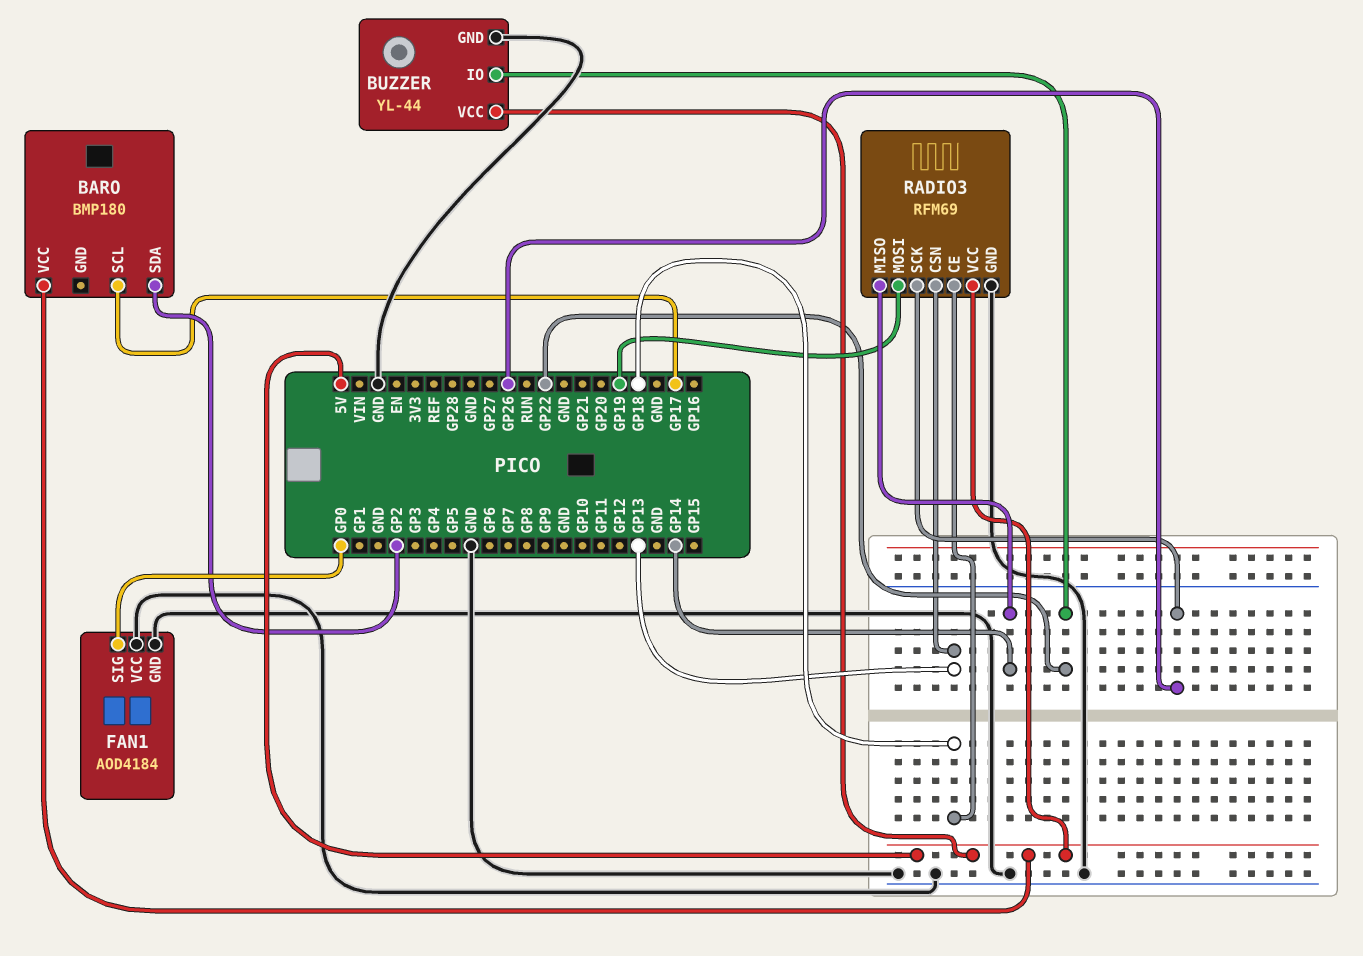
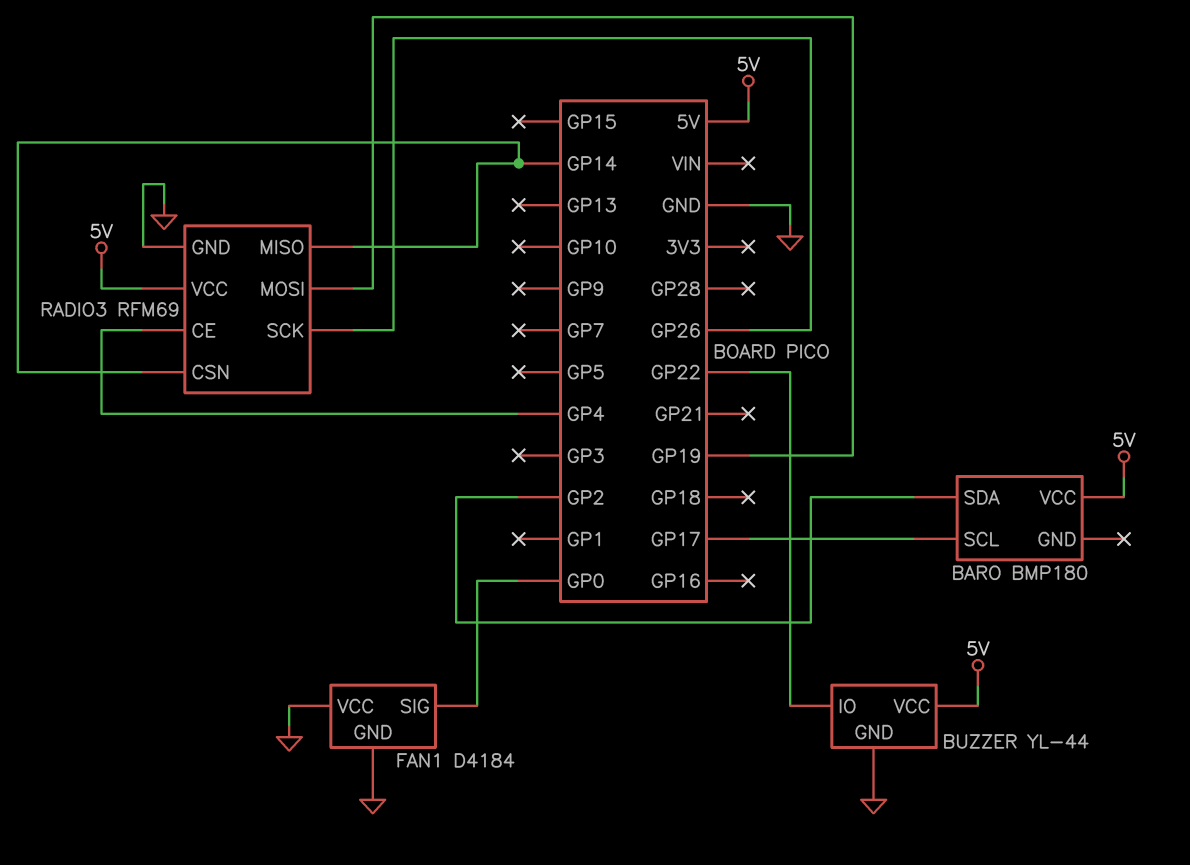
FAN1: AOD4184 -> D4184
RADIO3 pin CE: GP18 -> GP4
RADIO3 pin CSN: GP13 -> GP14

